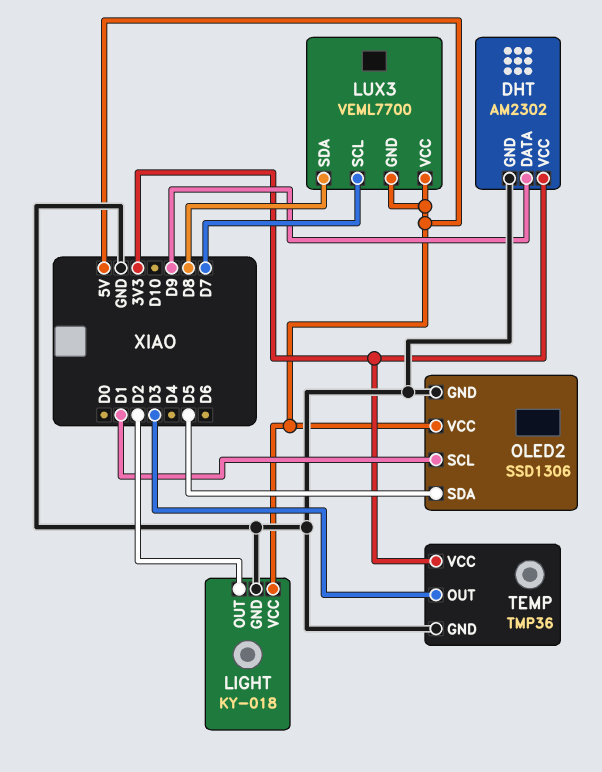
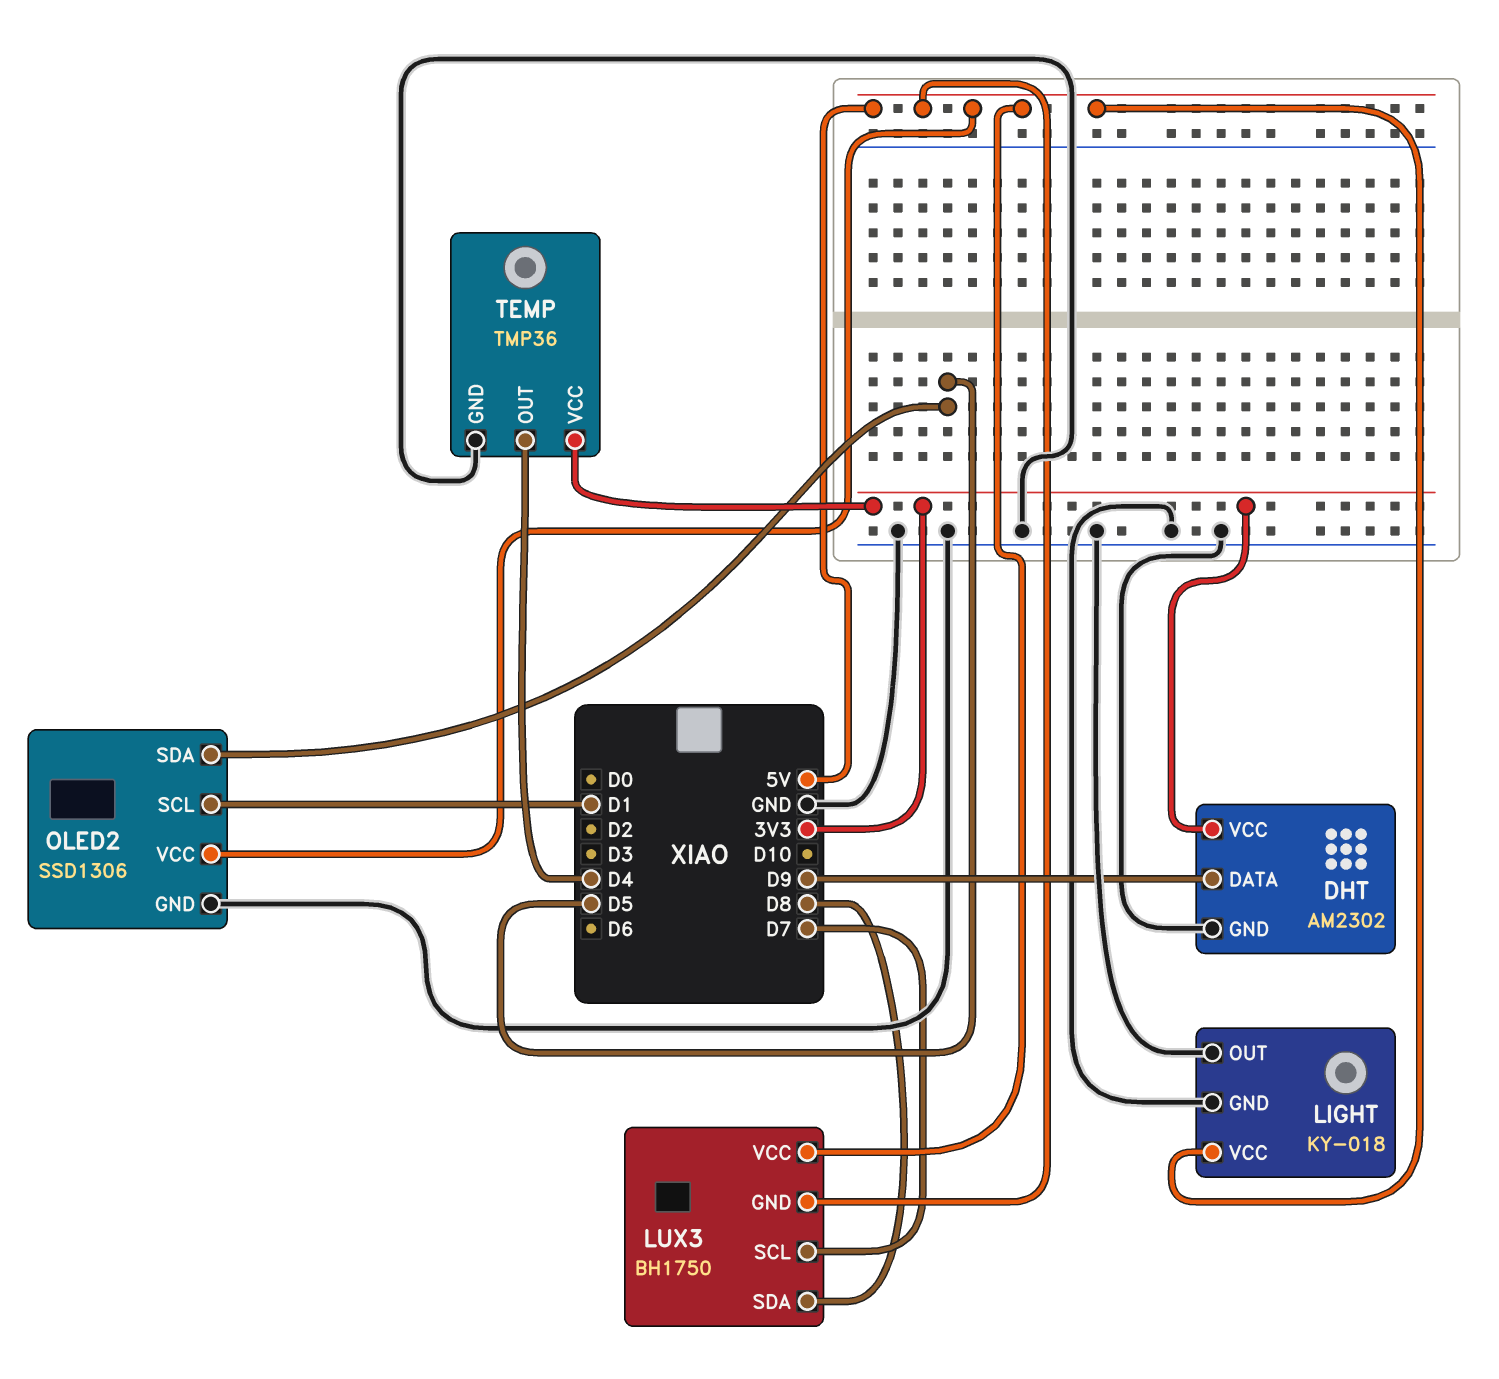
LIGHT pin OUT: D2 -> GND
LUX3: VEML7700 -> BH1750
TEMP pin OUT: D3 -> D4

